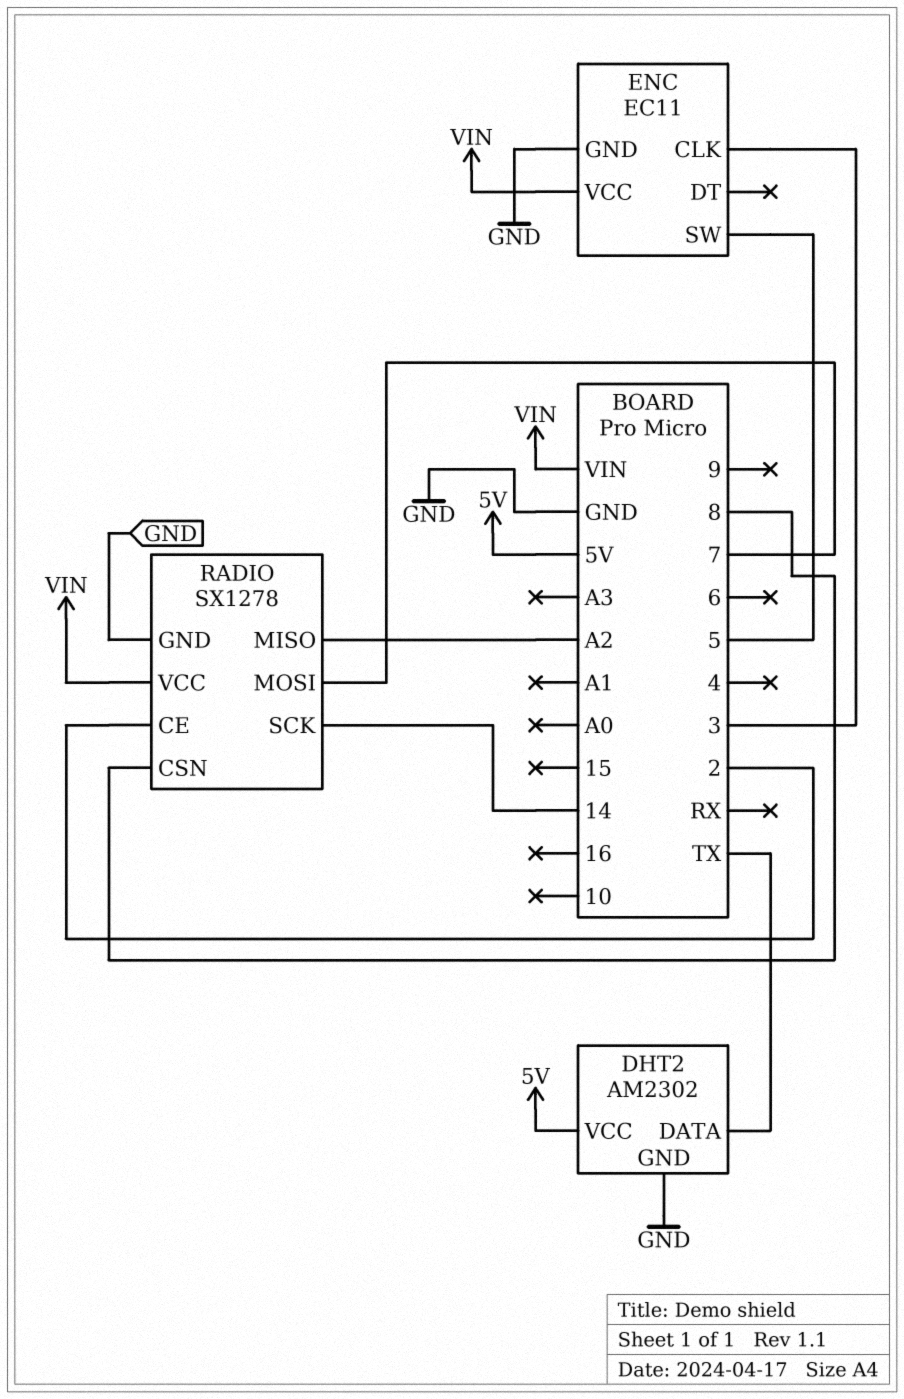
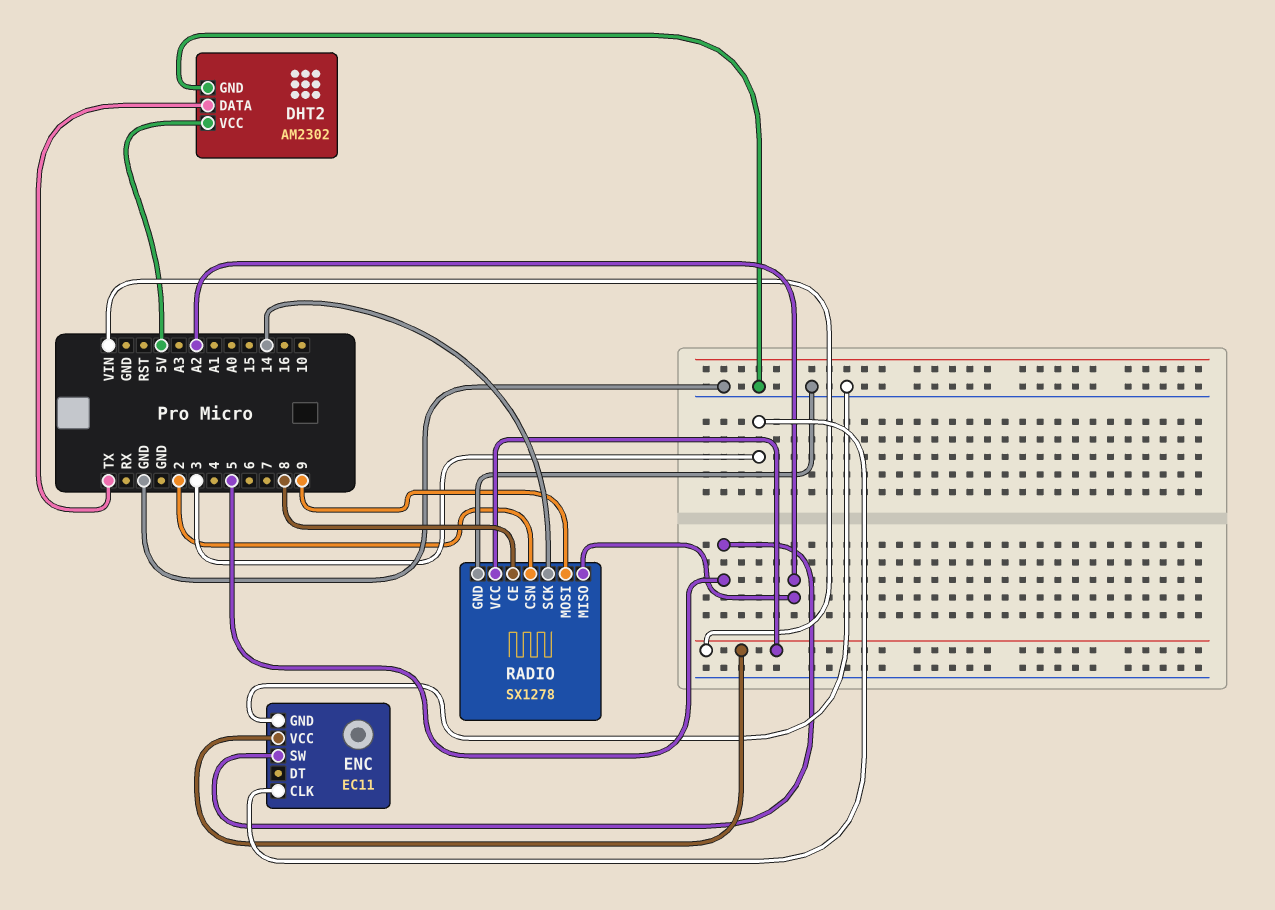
RADIO pin CE: 2 -> 8
RADIO pin CSN: 8 -> 2
RADIO pin MOSI: 7 -> 9

